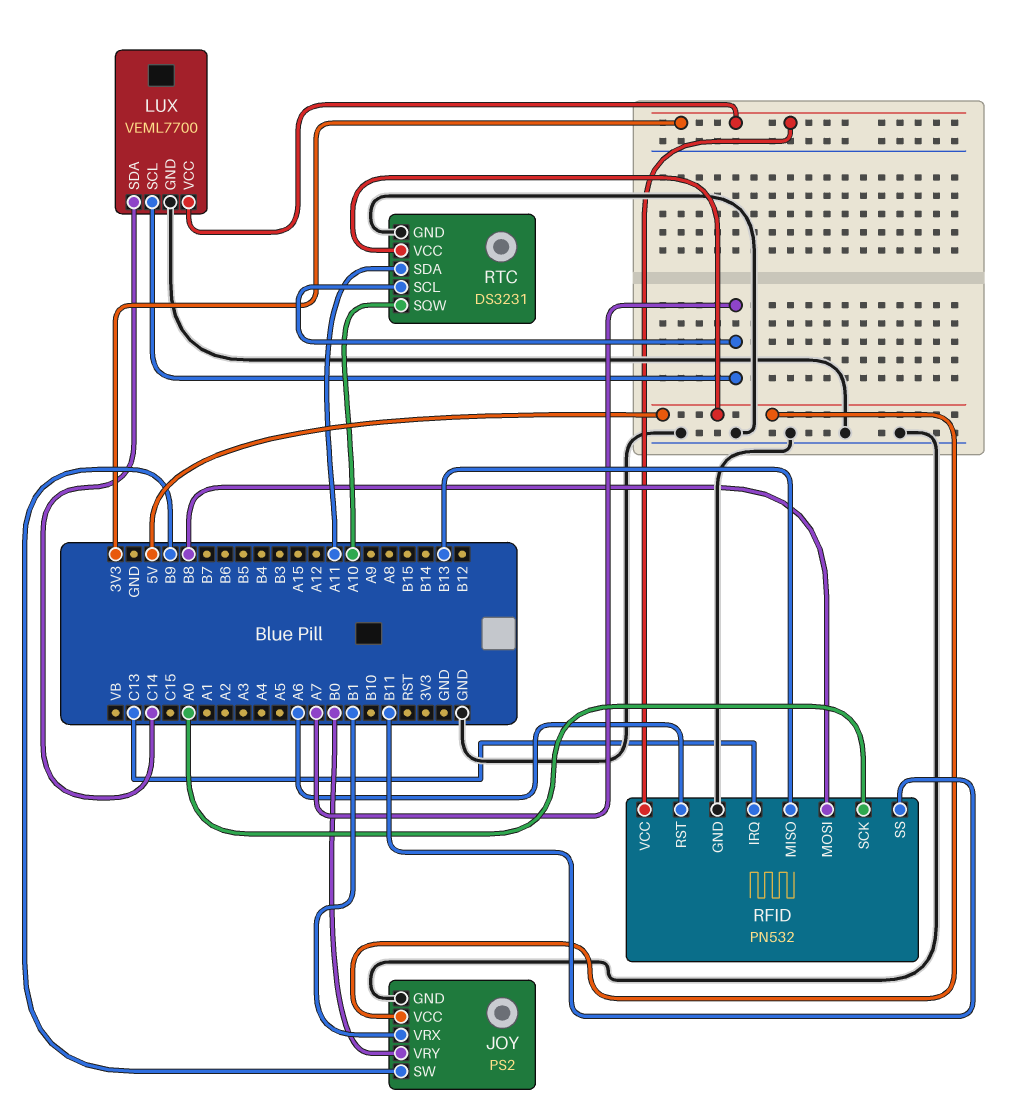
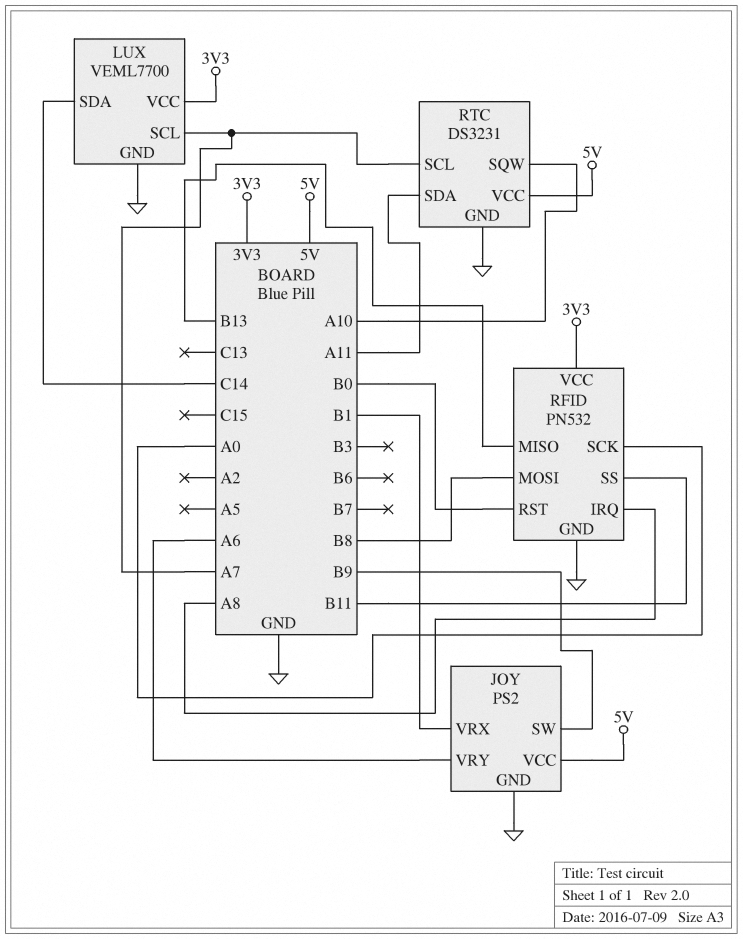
JOY pin VRY: B0 -> A6
RFID pin IRQ: C13 -> A8
RFID pin RST: A6 -> B0

